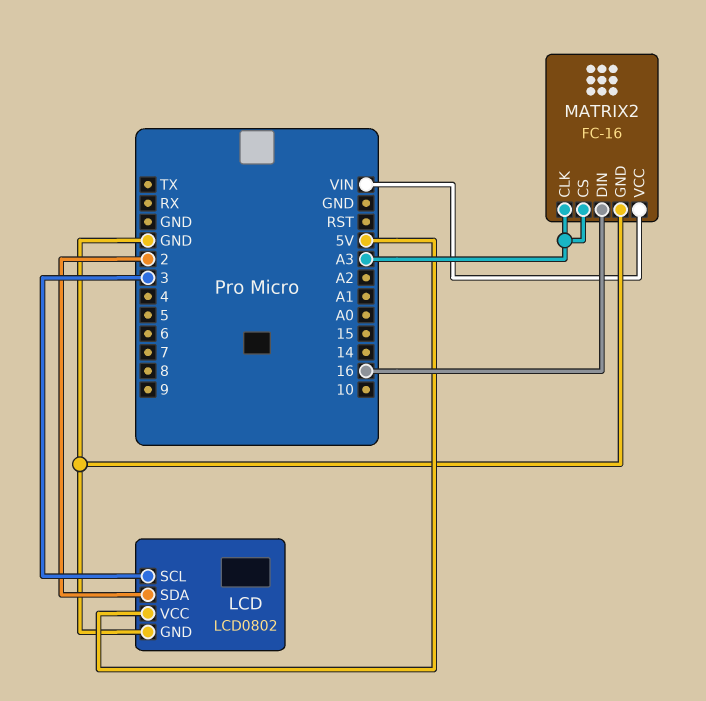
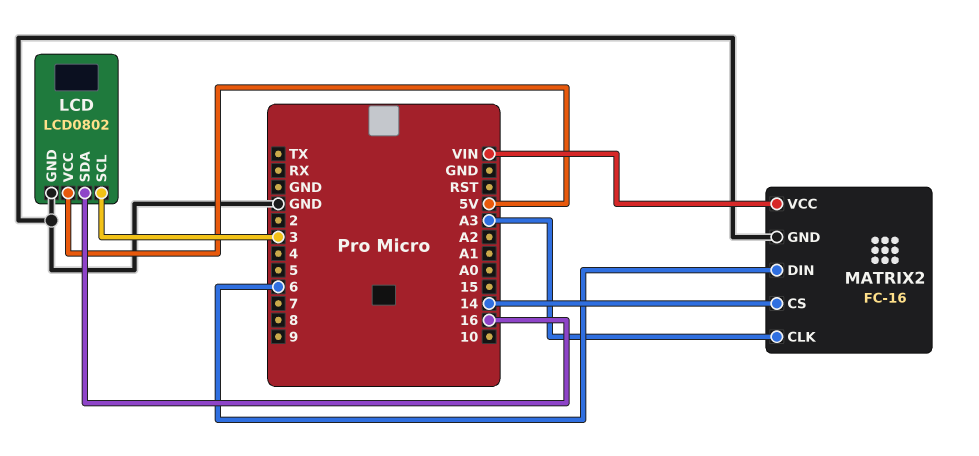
LCD pin SDA: 2 -> 16
MATRIX2 pin CS: A3 -> 14
MATRIX2 pin DIN: 16 -> 6

